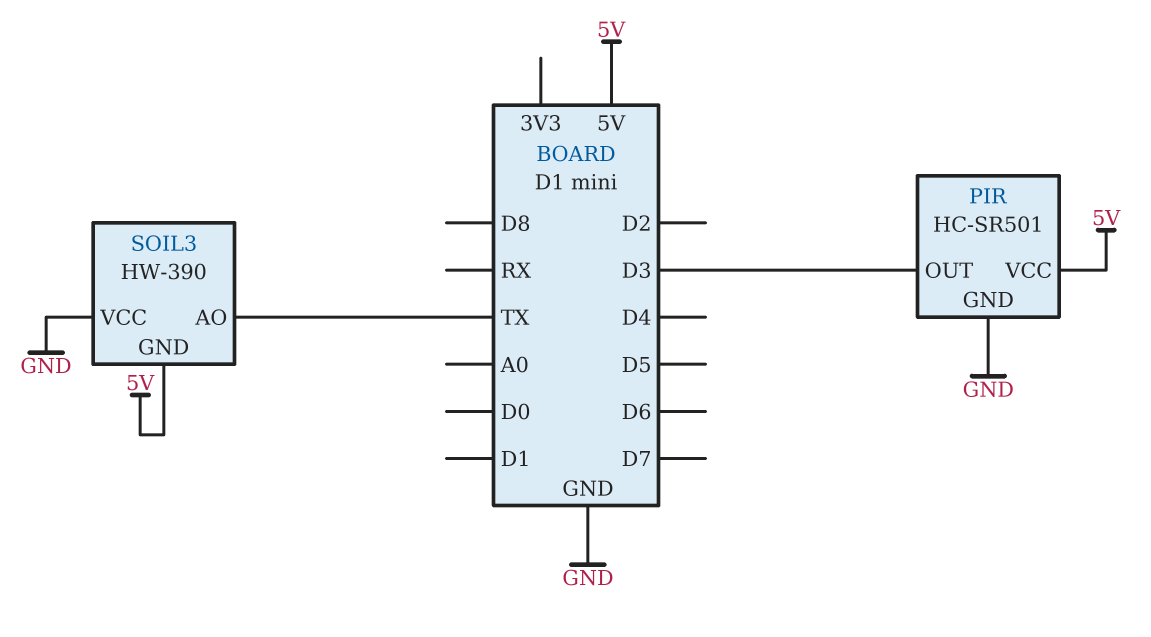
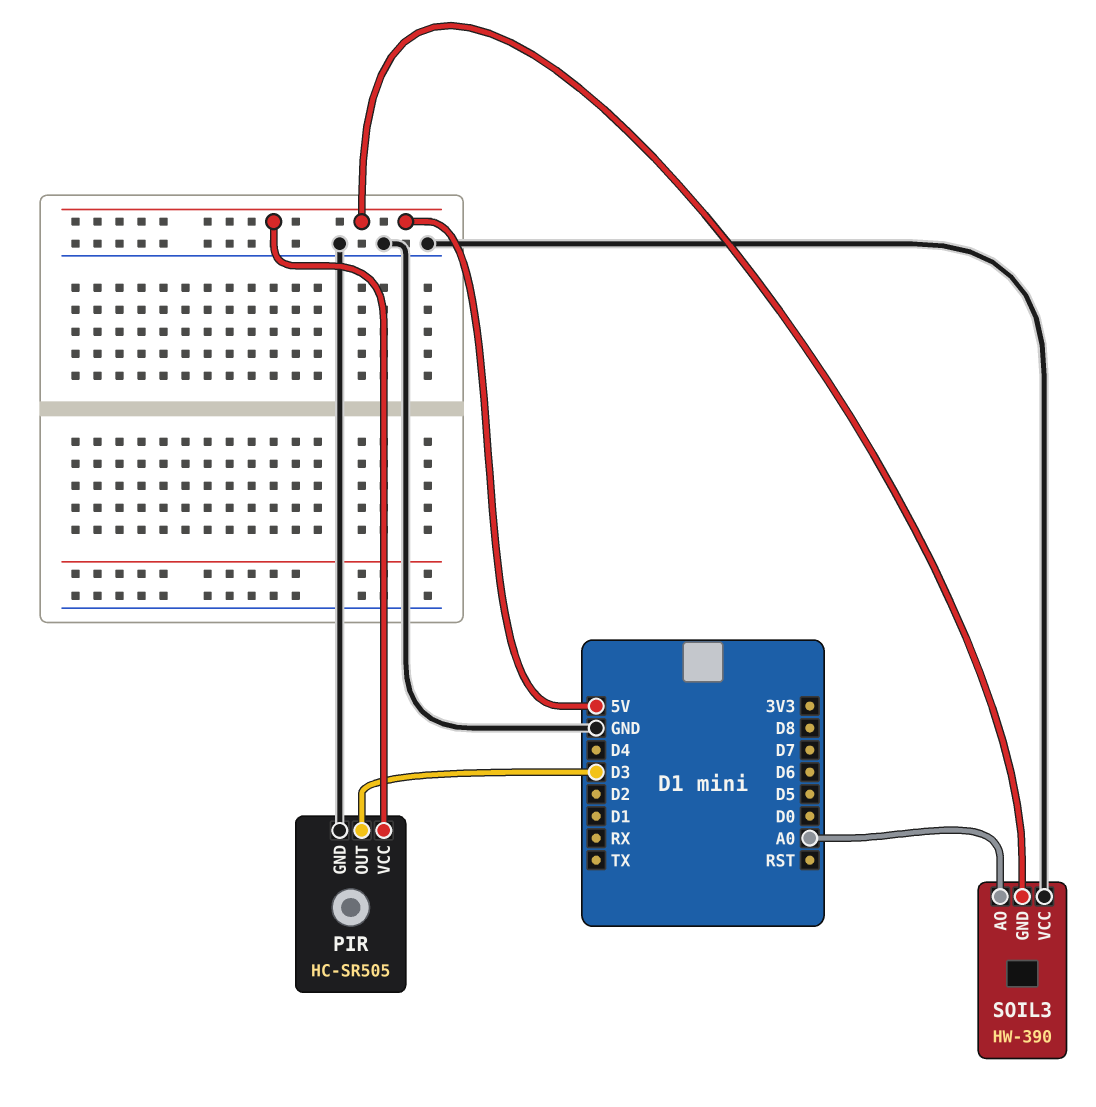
PIR: HC-SR501 -> HC-SR505
SOIL3 pin AO: TX -> A0

